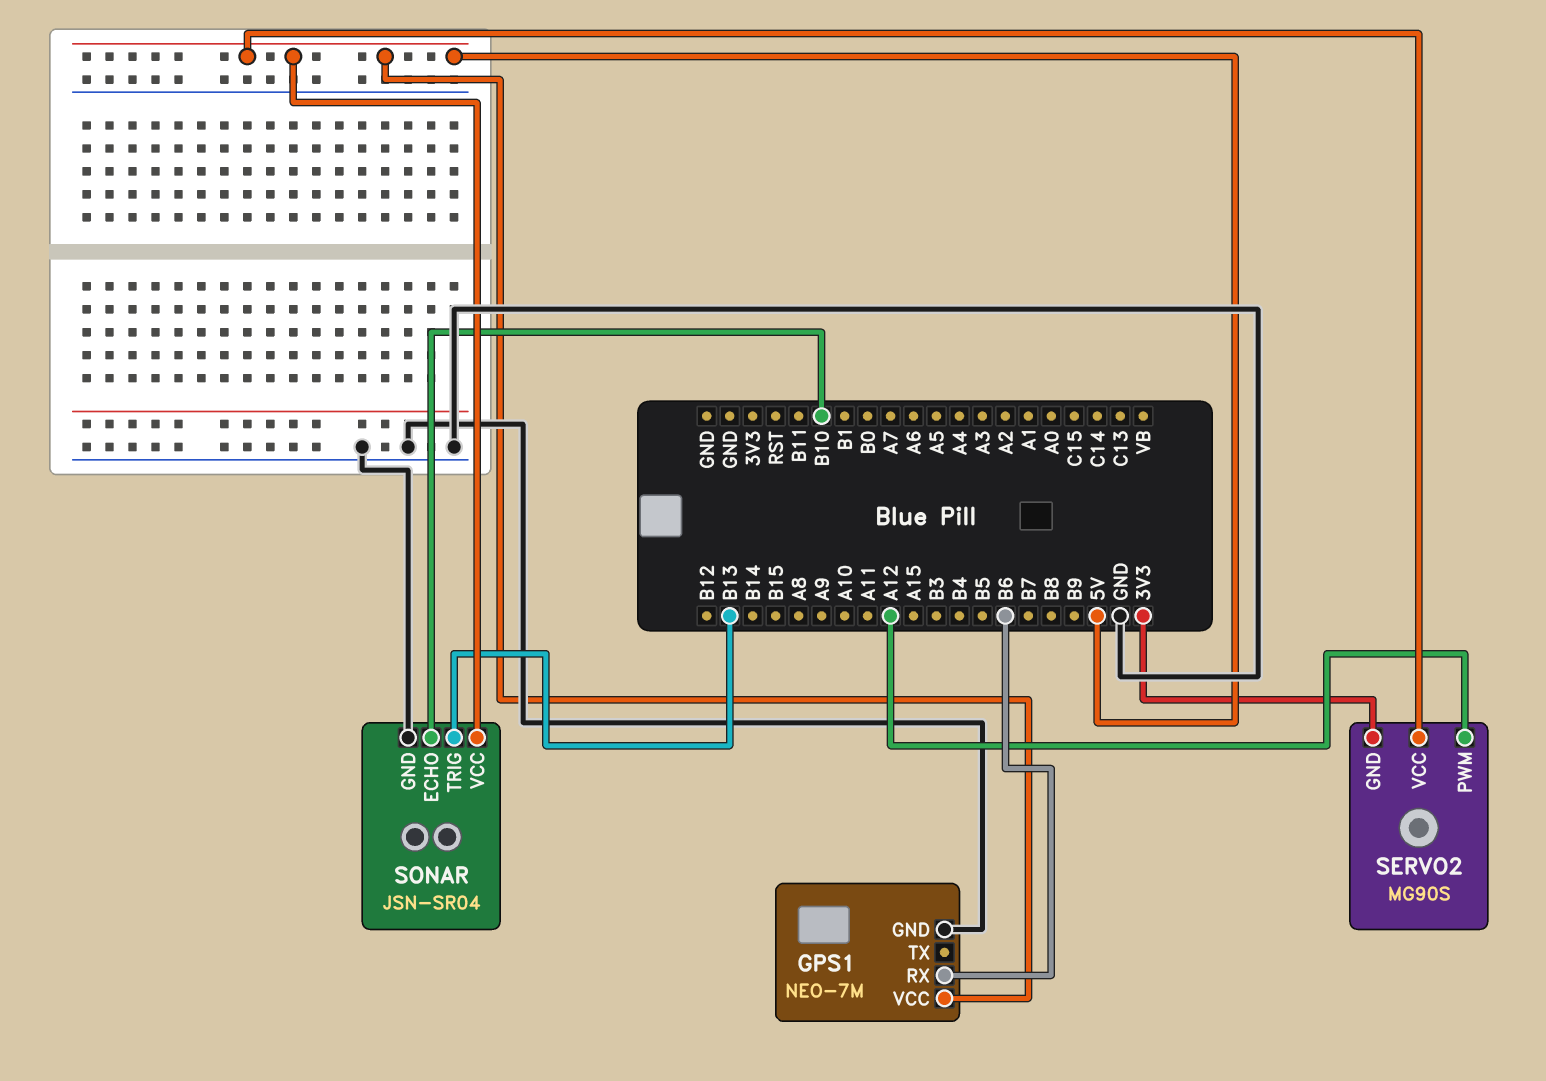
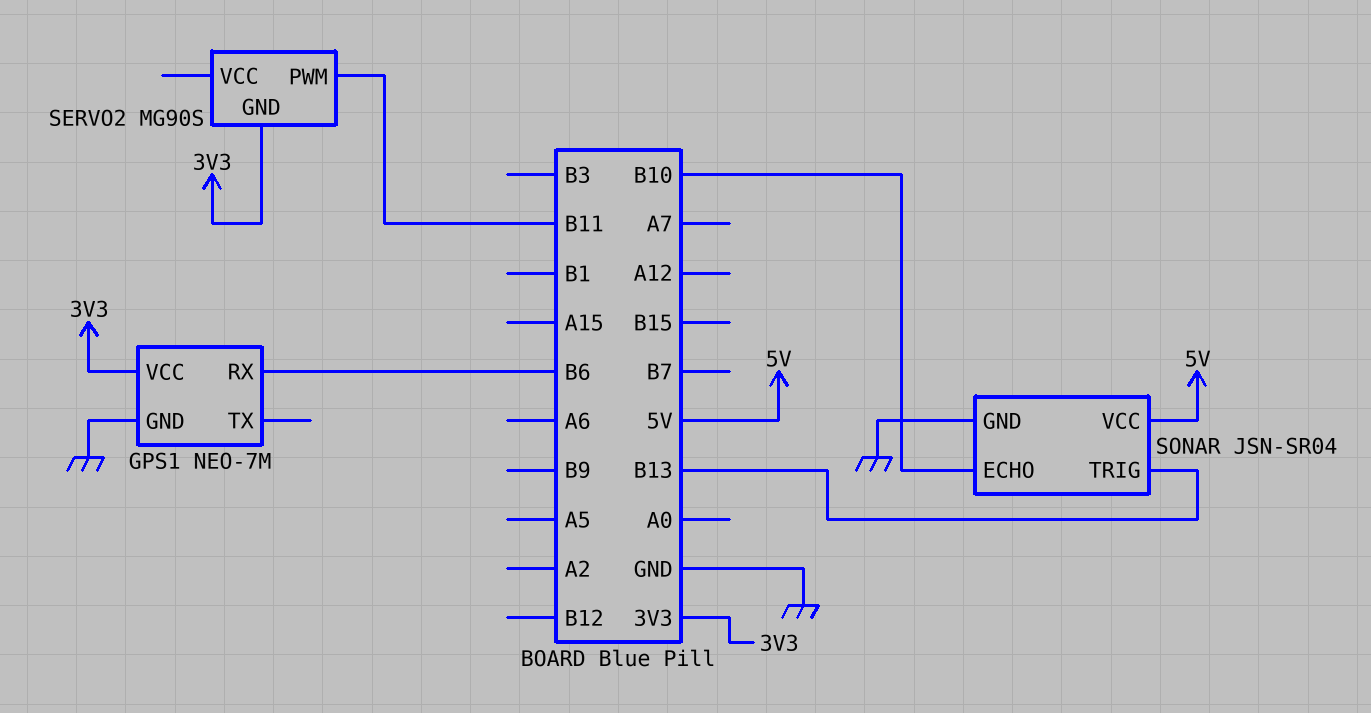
GPS1 pin VCC: 5V -> 3V3
SERVO2 pin PWM: A12 -> B11
SERVO2 pin VCC: 5V -> none

